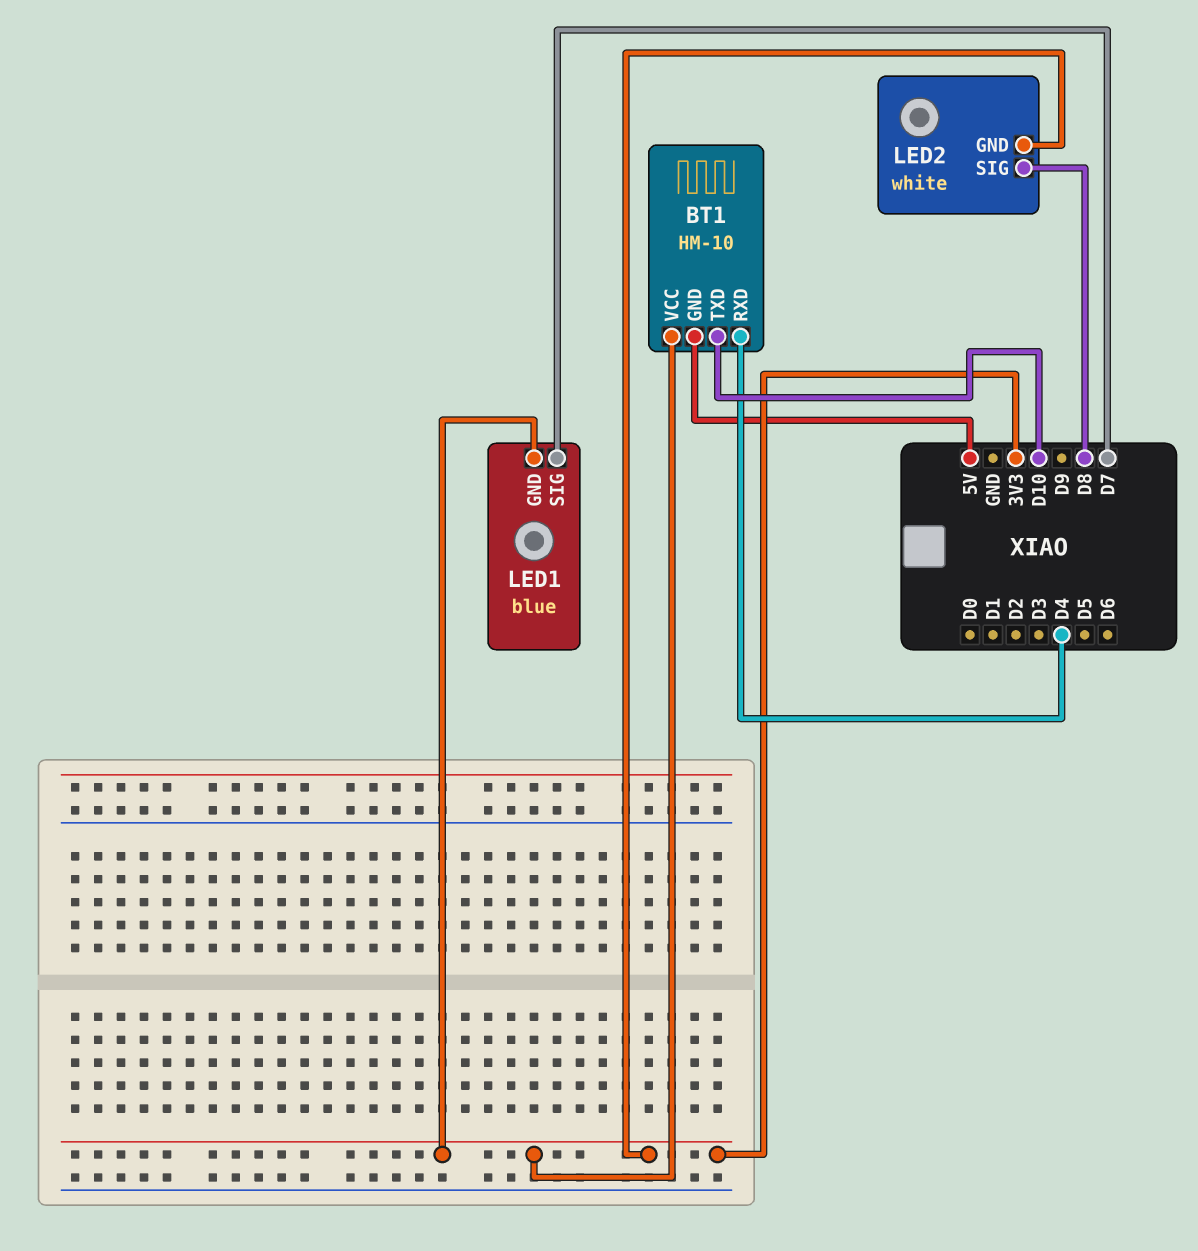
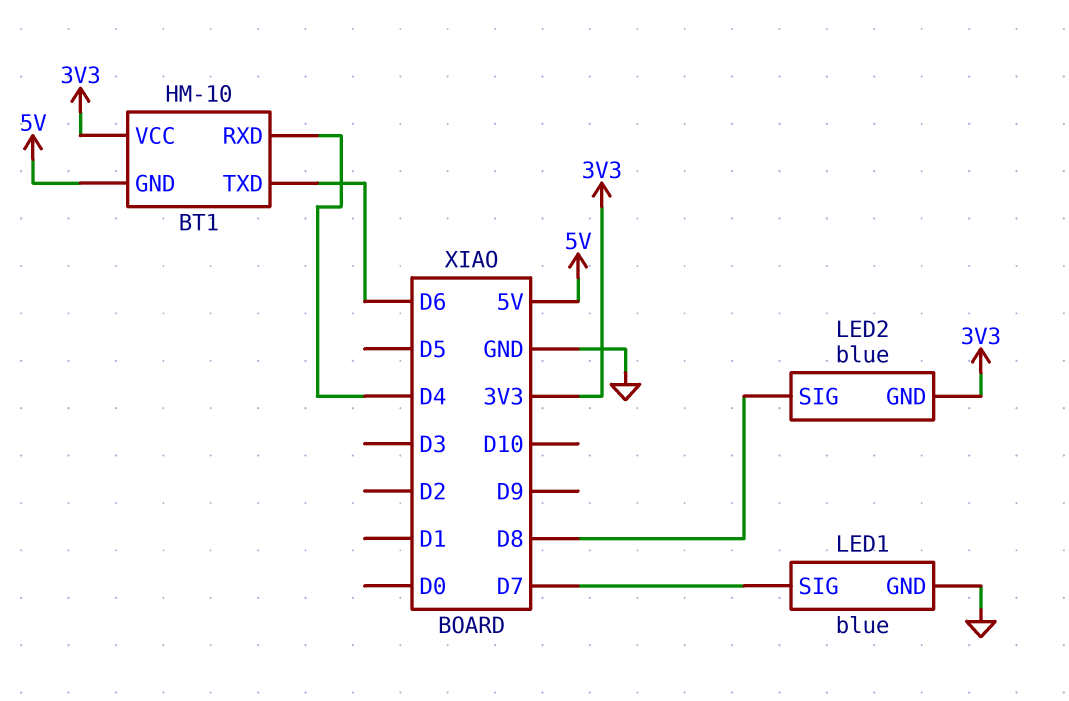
BT1 pin TXD: D10 -> D6
LED1 pin GND: 3V3 -> GND
LED2: white -> blue

